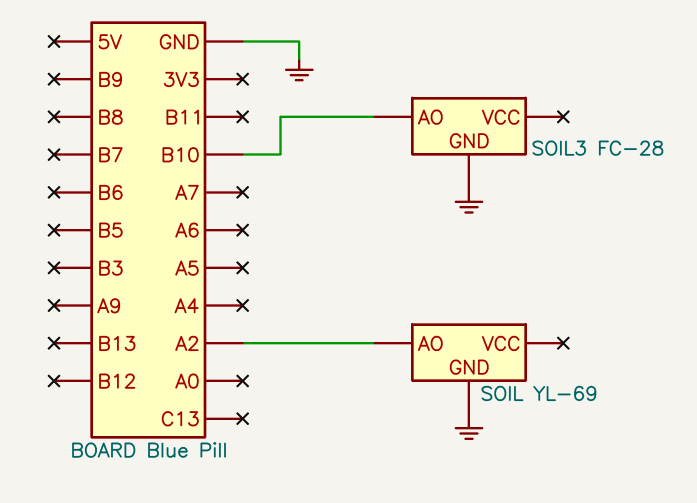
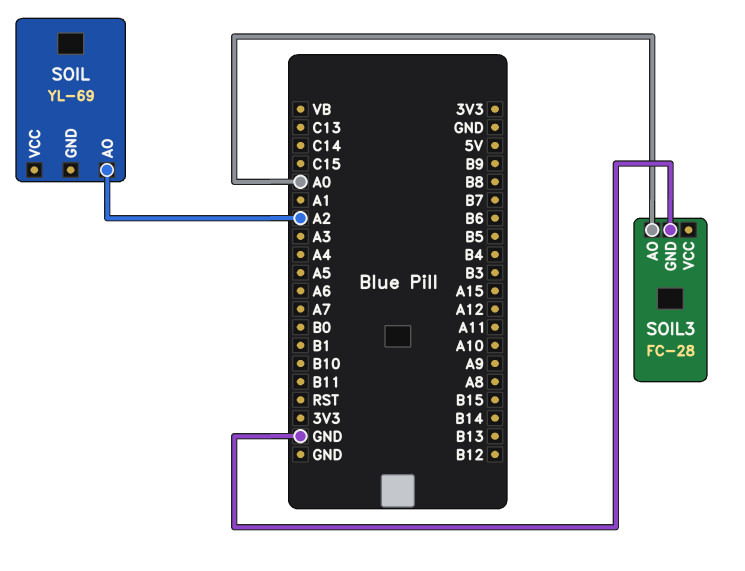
SOIL pin GND: GND -> none
SOIL3 pin AO: B10 -> A0

